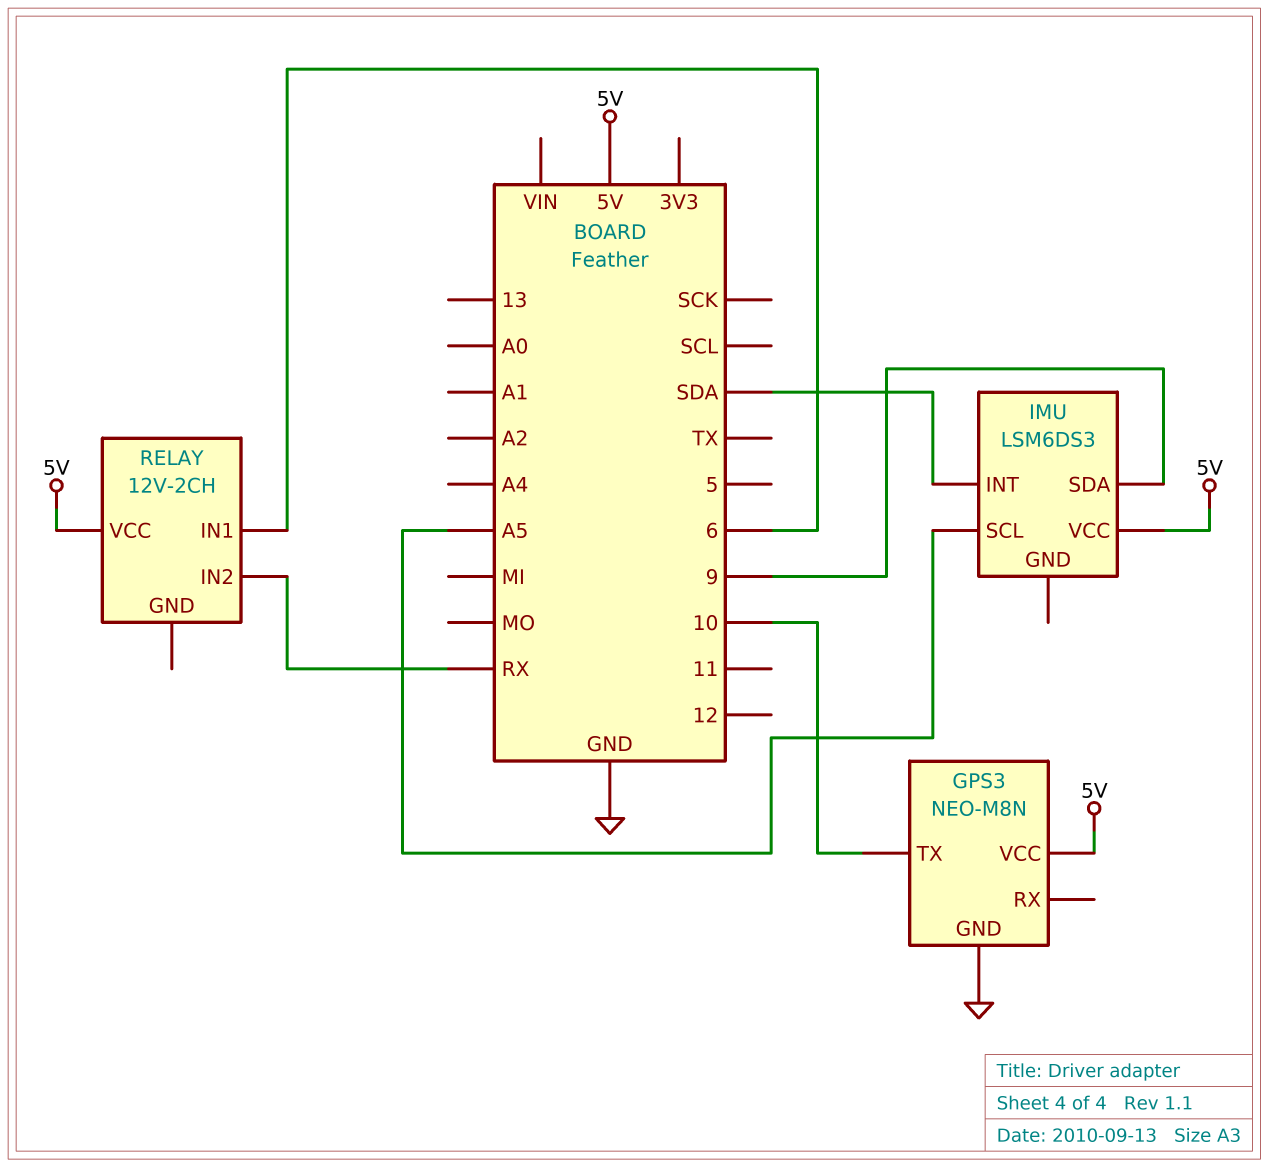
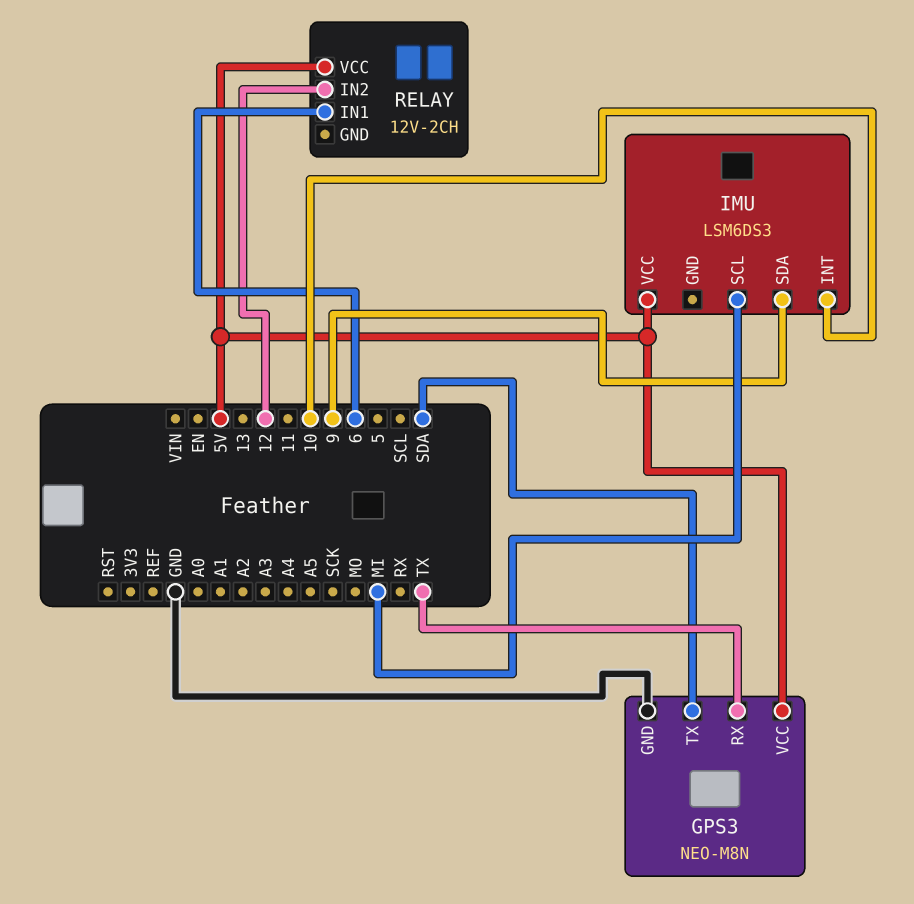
GPS3 pin RX: none -> TX
GPS3 pin TX: 10 -> SDA
IMU pin INT: SDA -> 10
IMU pin SCL: A5 -> MI
RELAY pin IN2: RX -> 12

